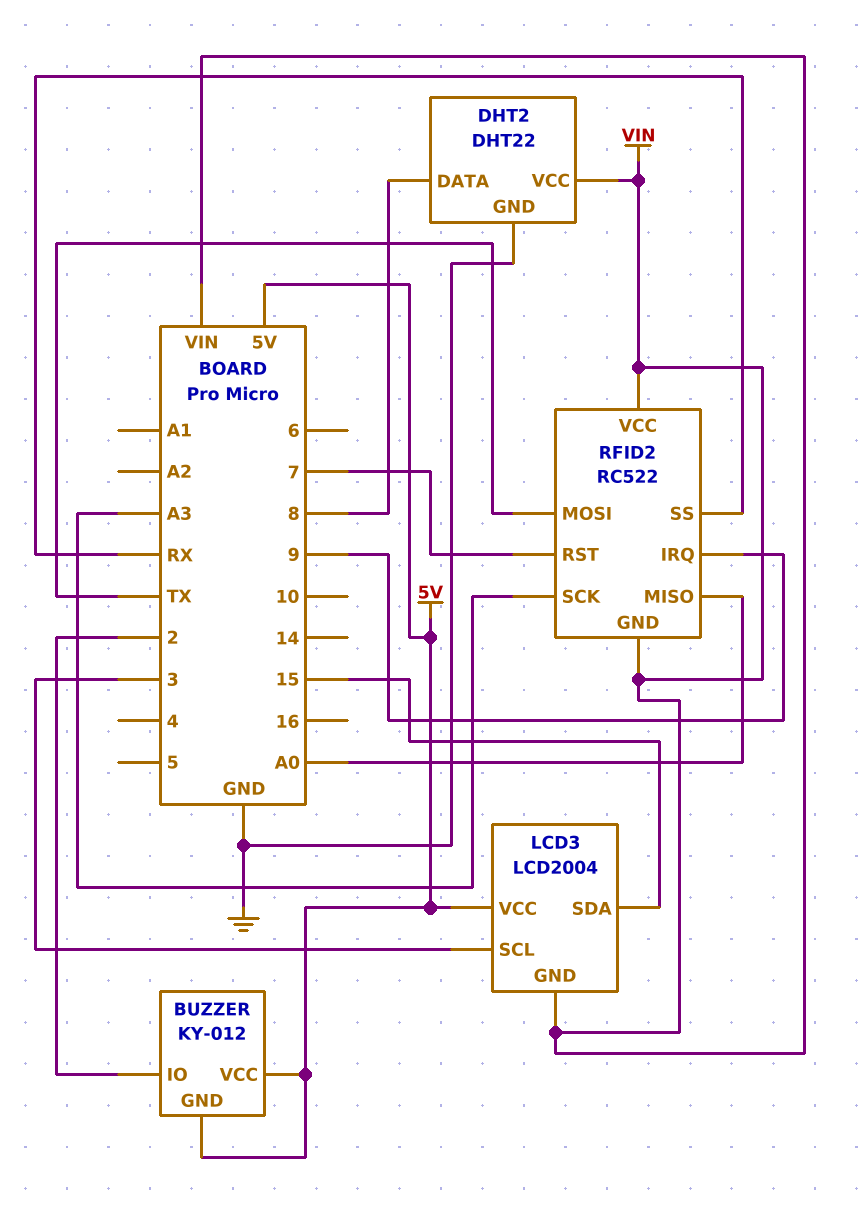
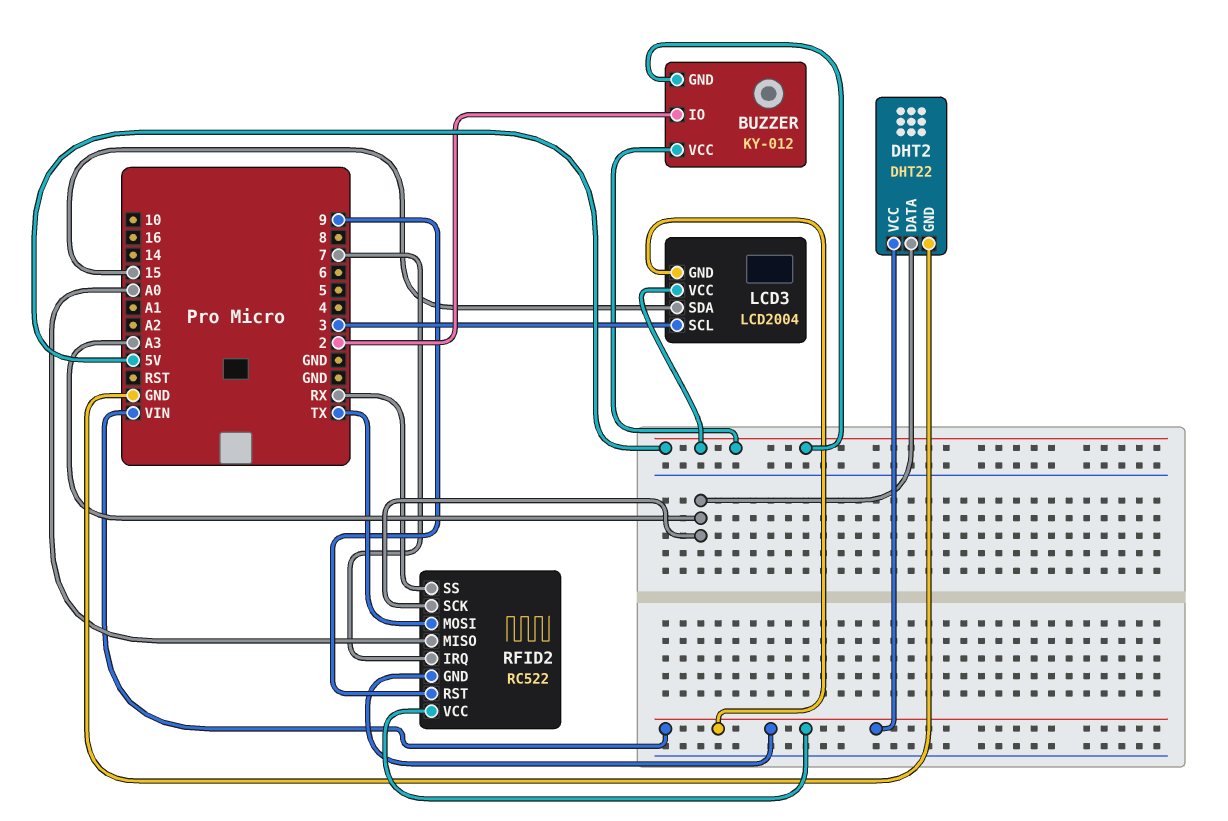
DHT2 pin DATA: 8 -> A3
RFID2 pin IRQ: 9 -> 7
RFID2 pin RST: 7 -> 9

